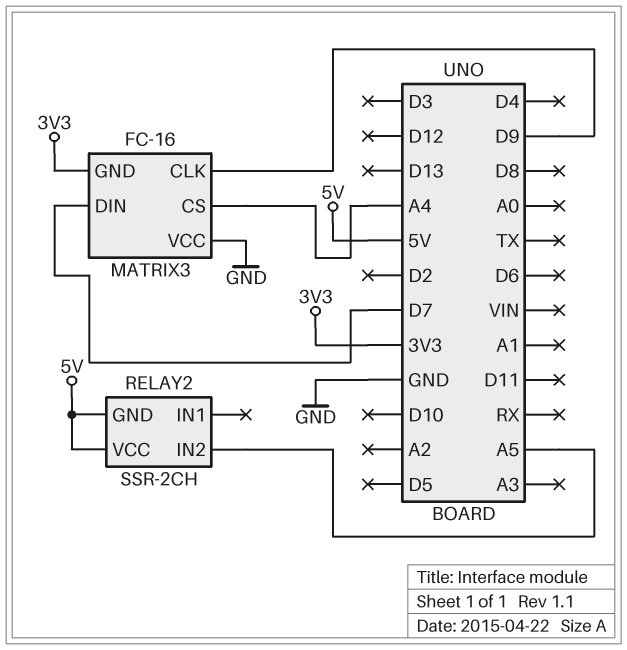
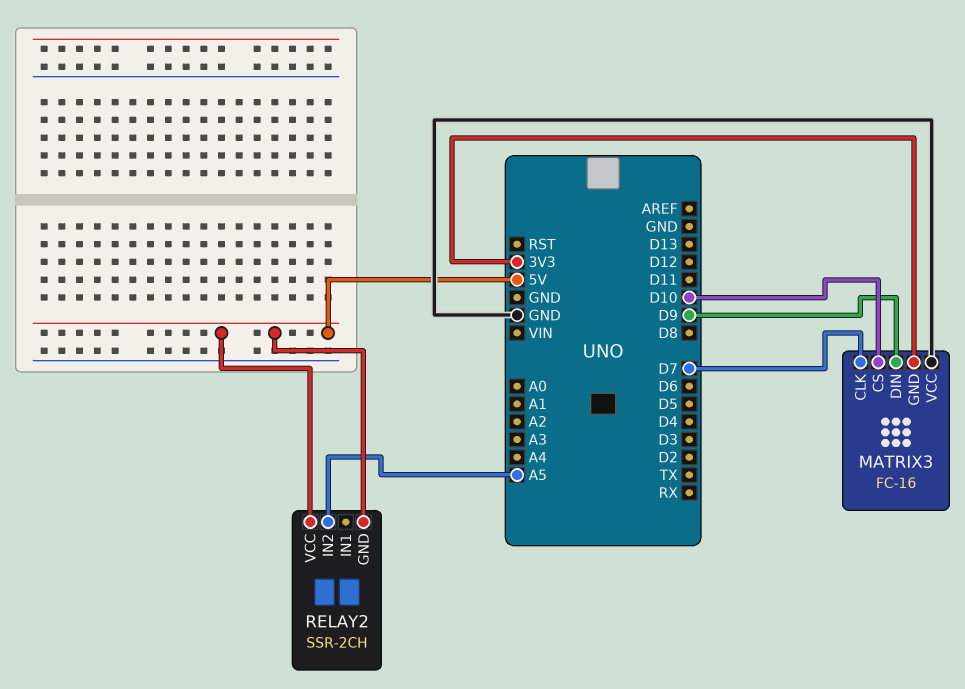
MATRIX3 pin CLK: D9 -> D7
MATRIX3 pin CS: A4 -> D10
MATRIX3 pin DIN: D7 -> D9

